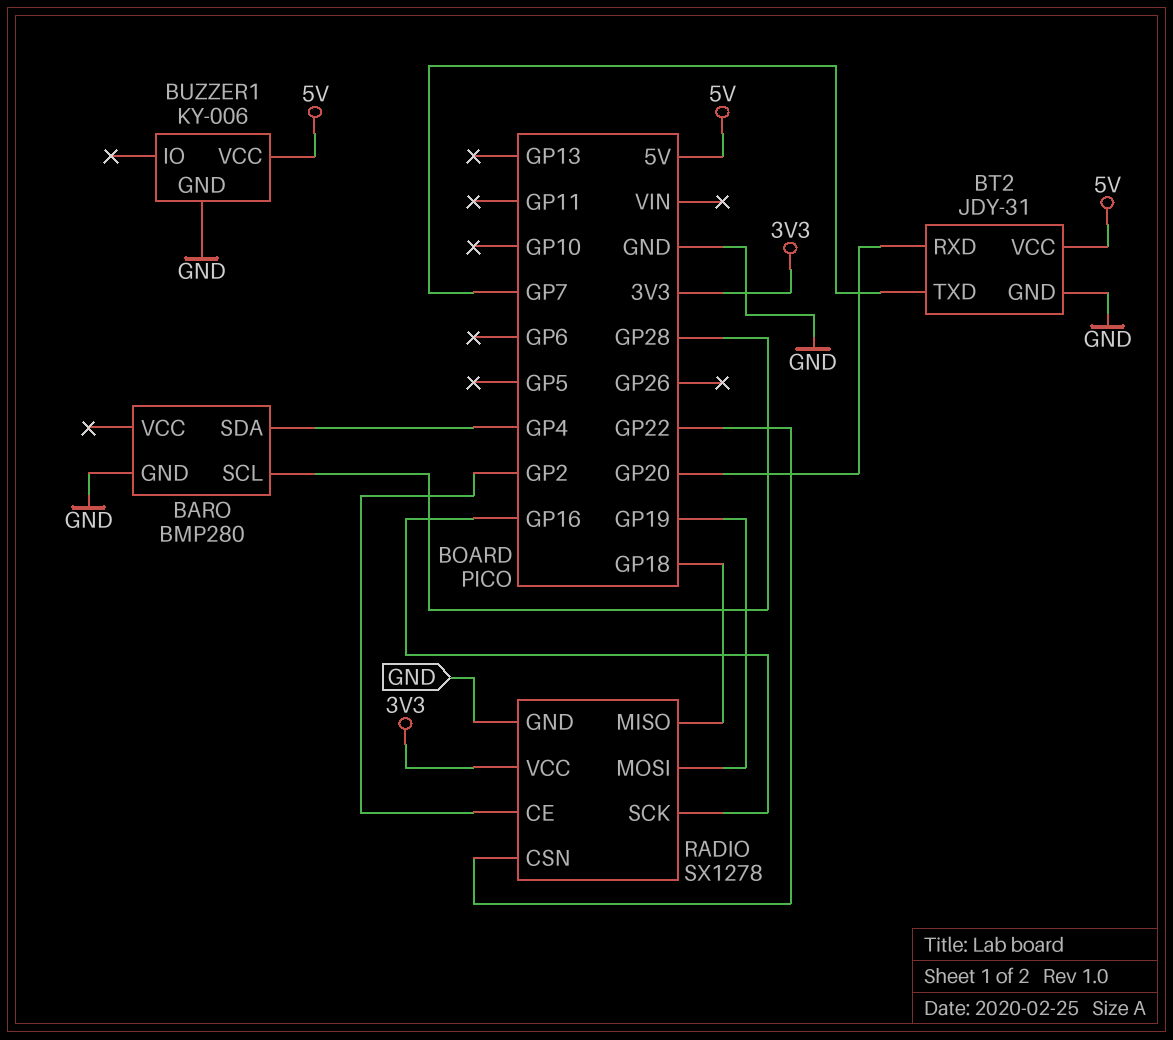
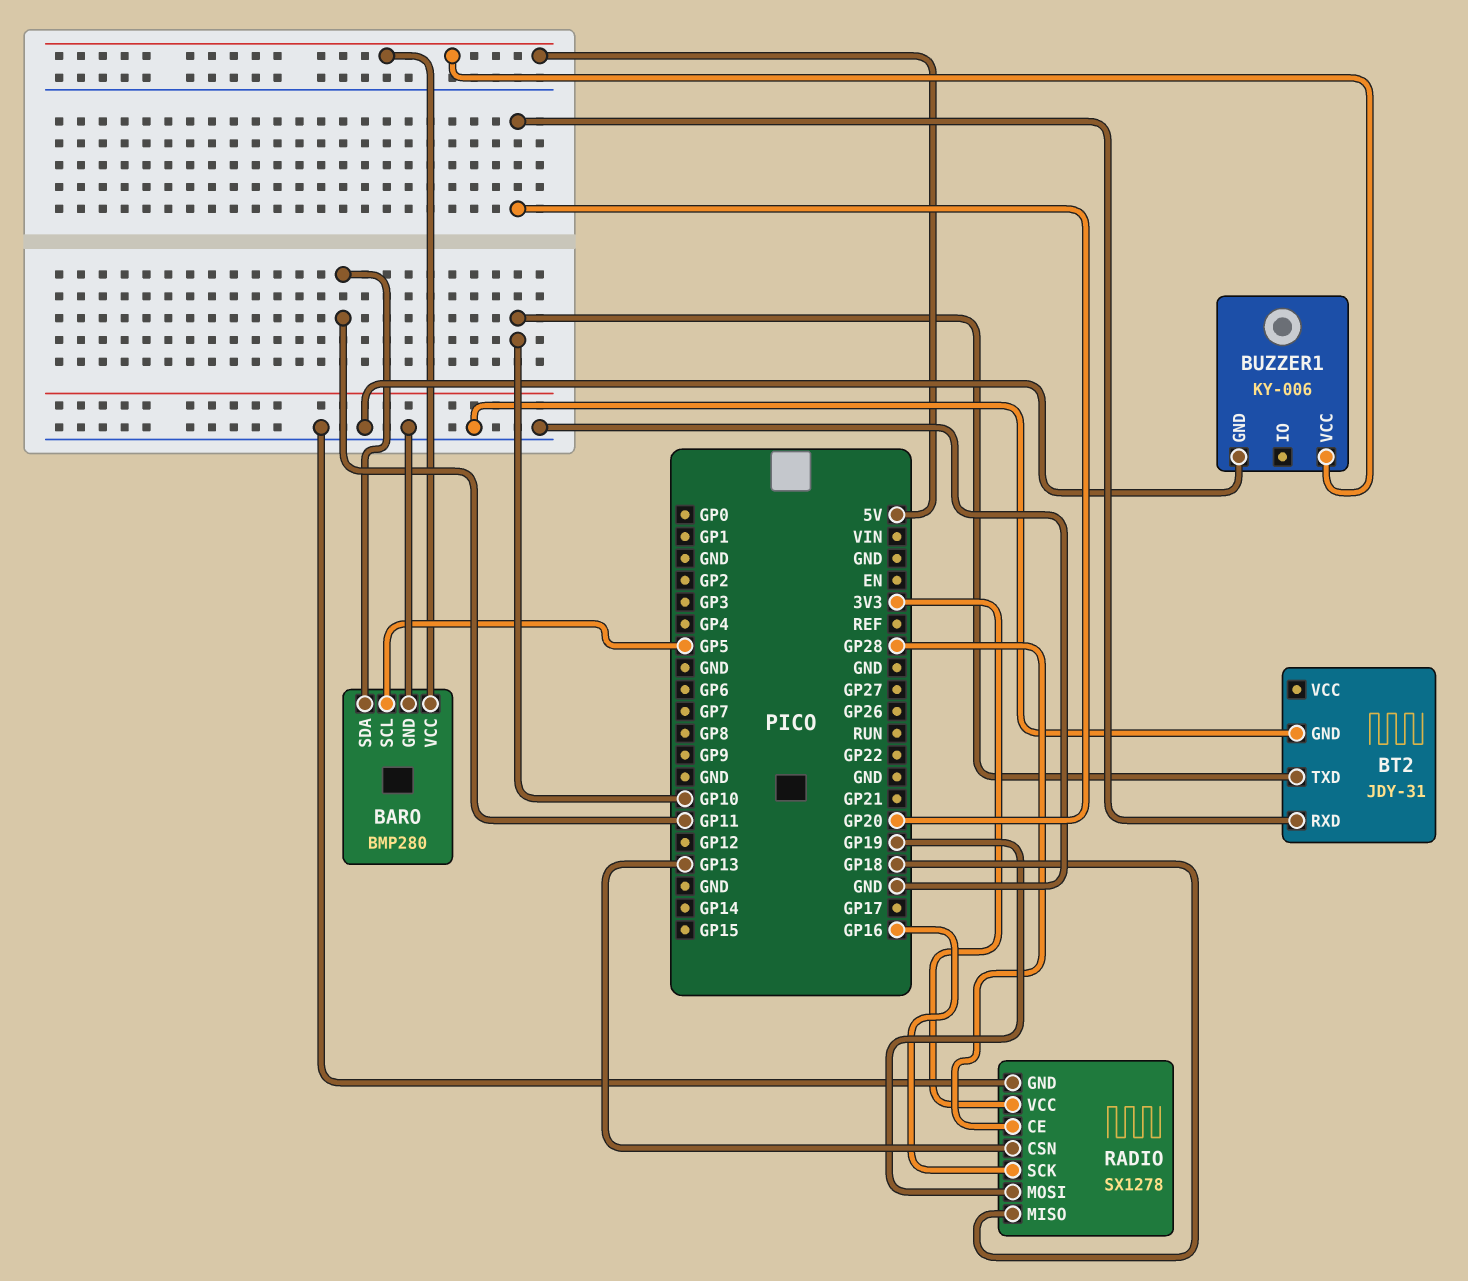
BARO pin SCL: GP28 -> GP5
BARO pin SDA: GP4 -> GP11
BARO pin VCC: none -> 5V
BT2 pin TXD: GP7 -> GP10
BT2 pin VCC: 5V -> none
RADIO pin CE: GP2 -> GP28
RADIO pin CSN: GP22 -> GP13

